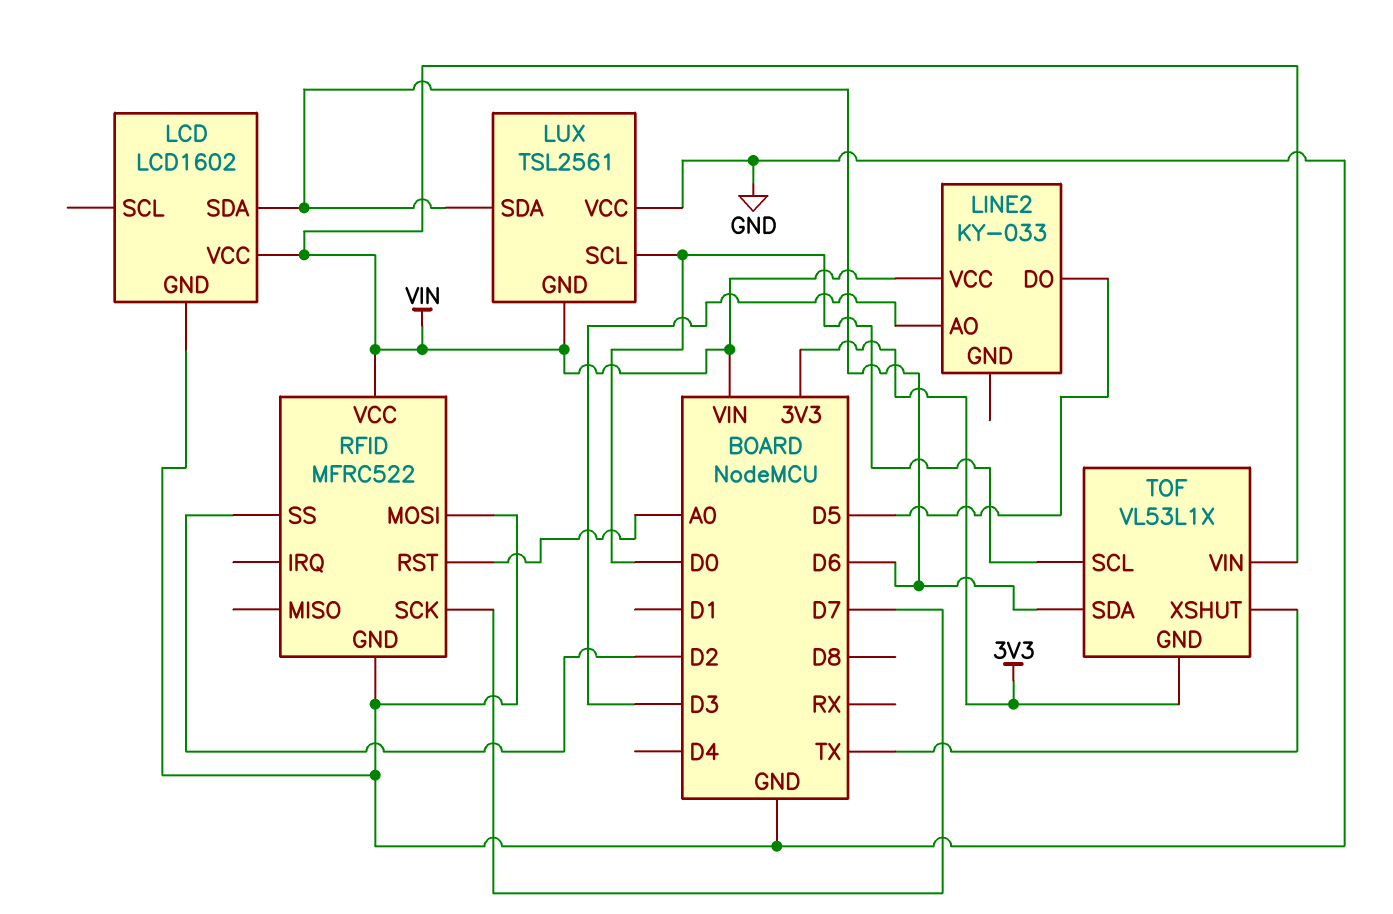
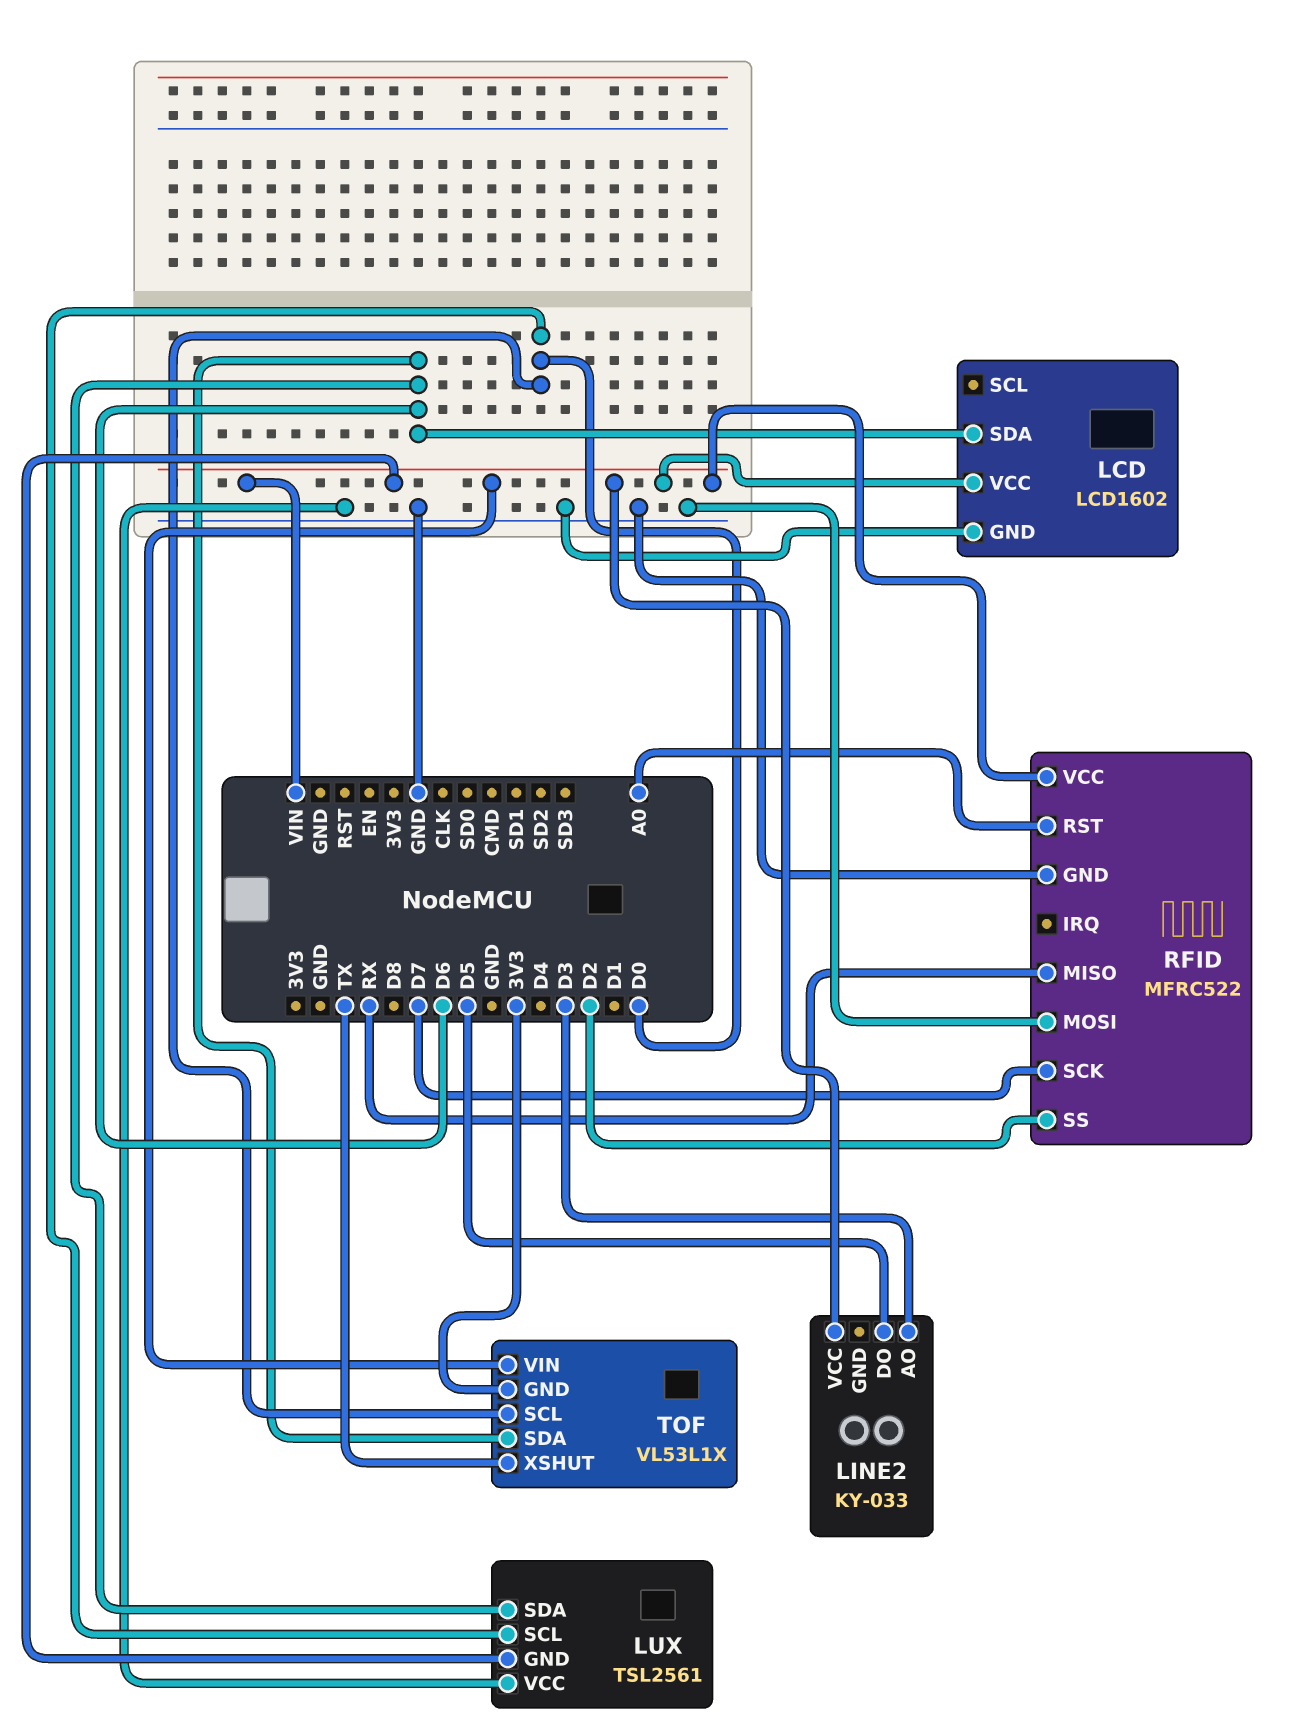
RFID pin MISO: none -> RX

